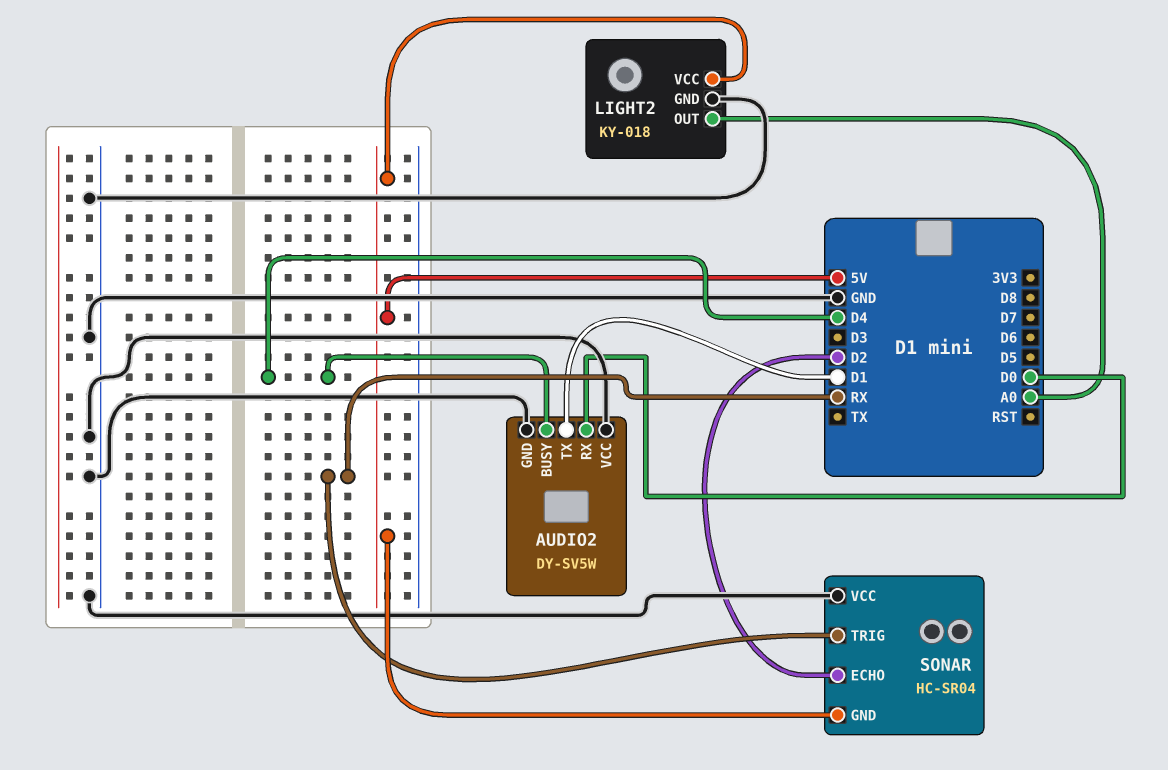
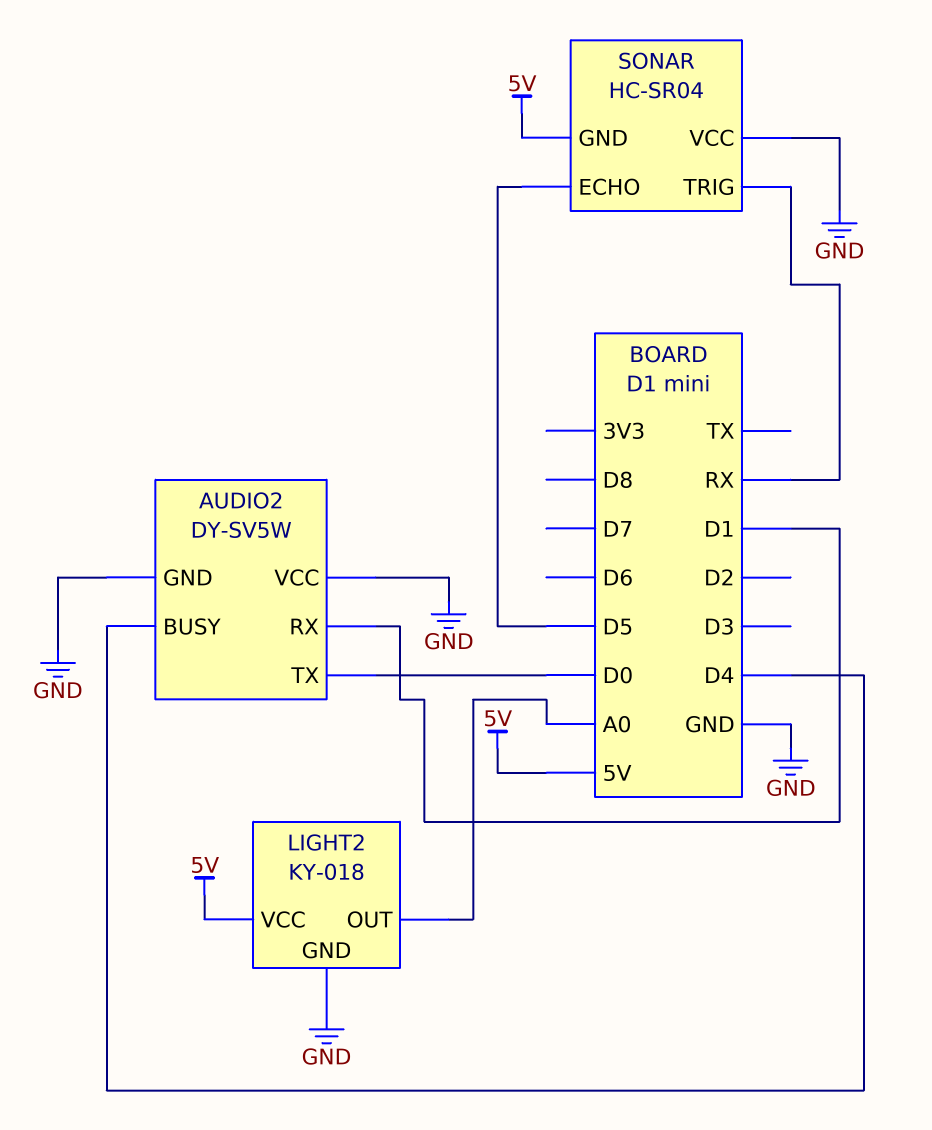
AUDIO2 pin RX: D0 -> D1
AUDIO2 pin TX: D1 -> D0
SONAR pin ECHO: D2 -> D5

